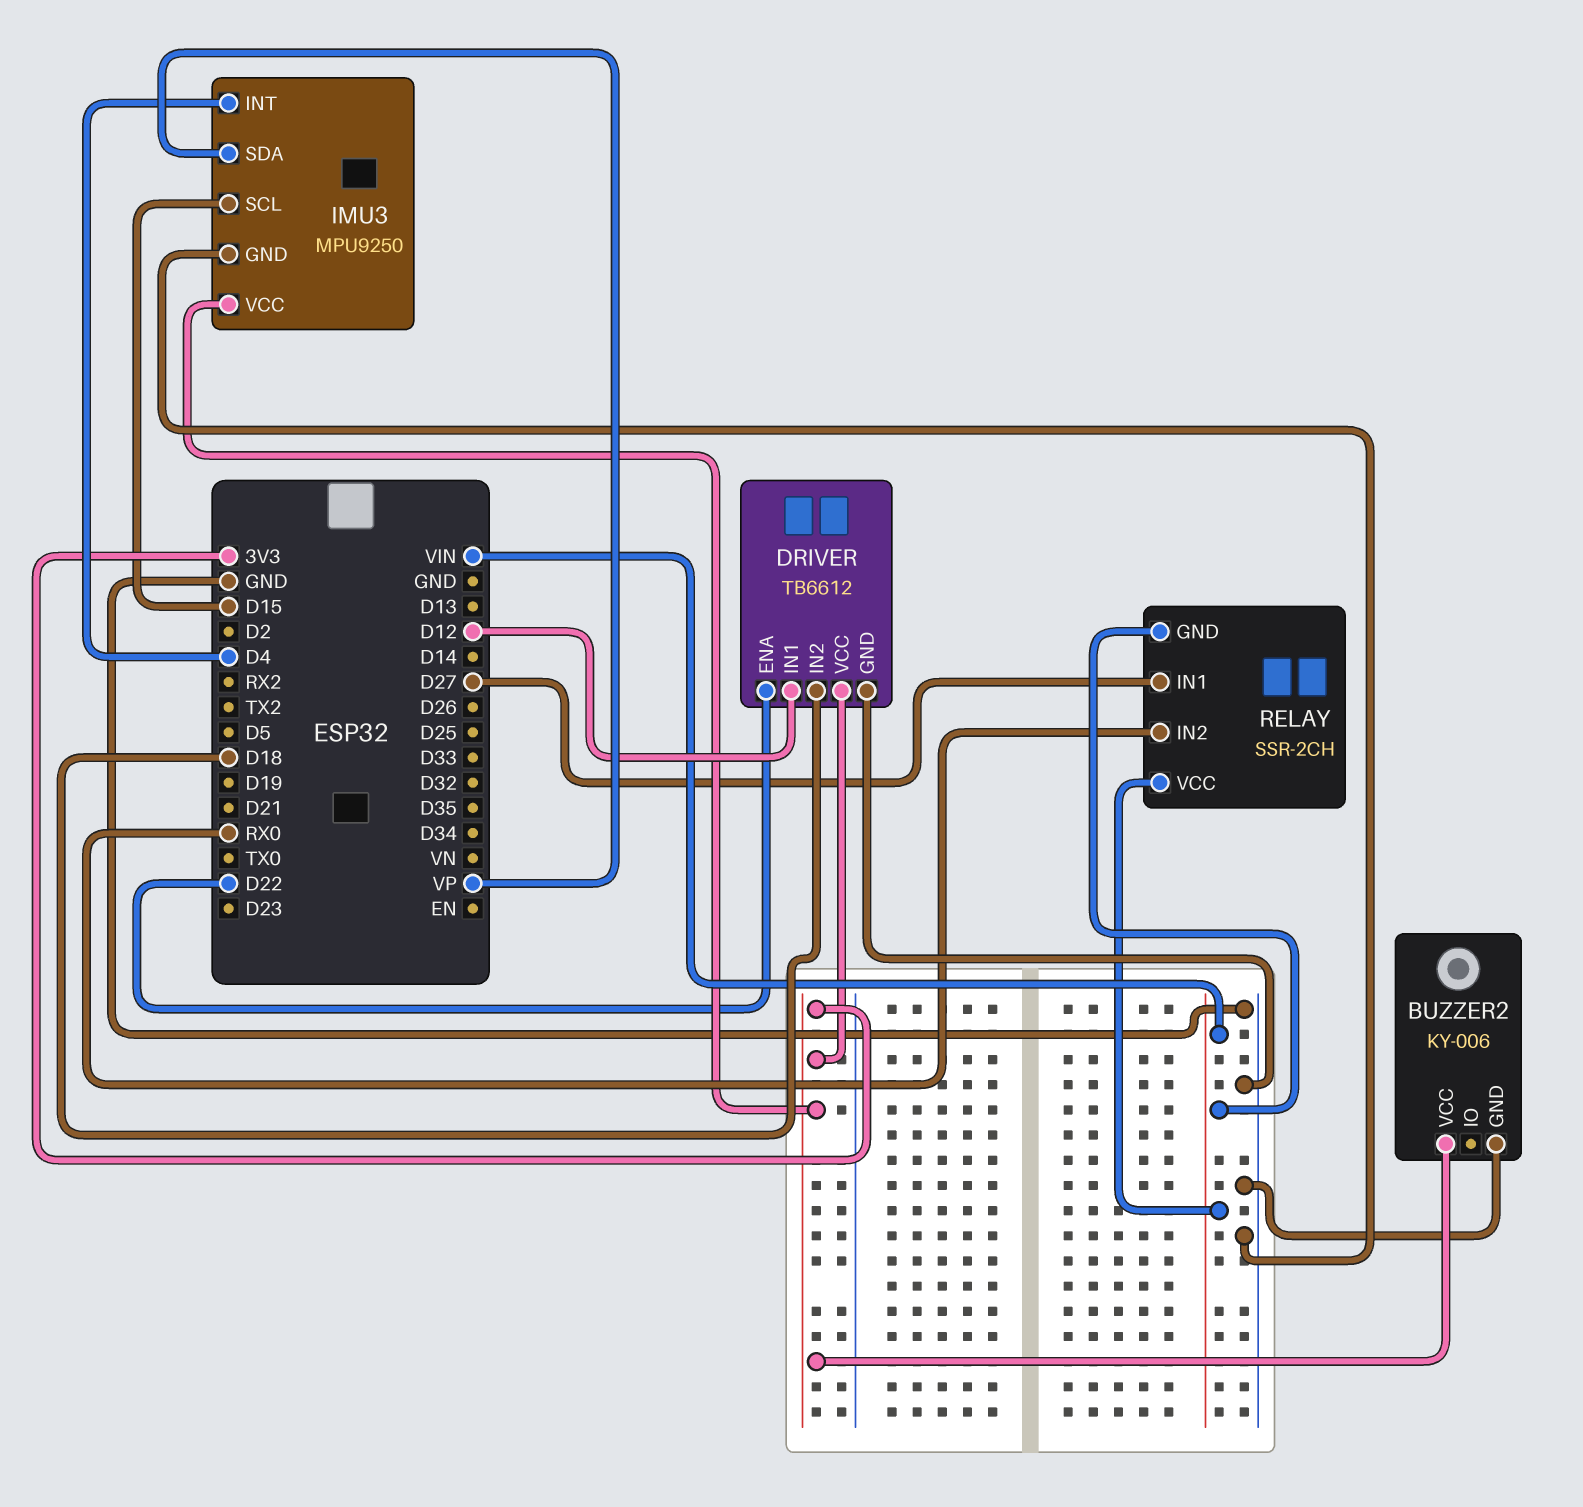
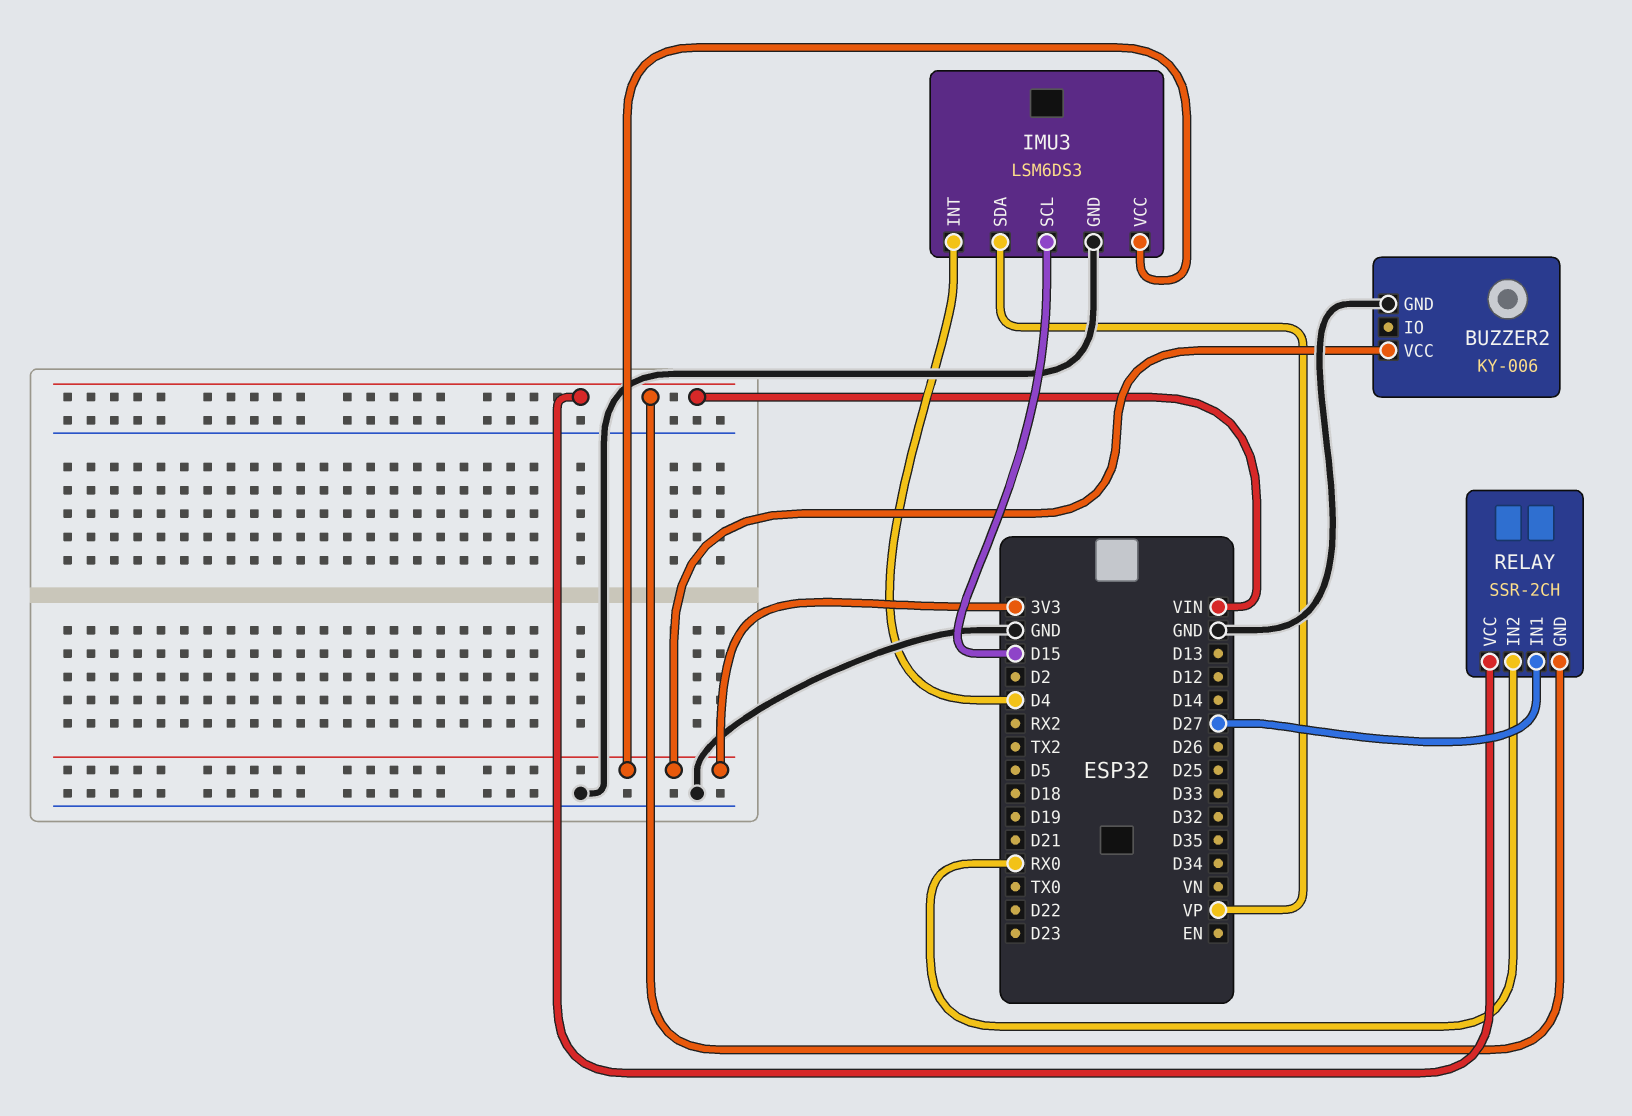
DRIVER: TB6612 -> none
DRIVER pin ENA: D22 -> none
DRIVER pin GND: GND -> none
DRIVER pin IN1: D12 -> none
DRIVER pin IN2: D18 -> none
DRIVER pin VCC: 3V3 -> none
IMU3: MPU9250 -> LSM6DS3

